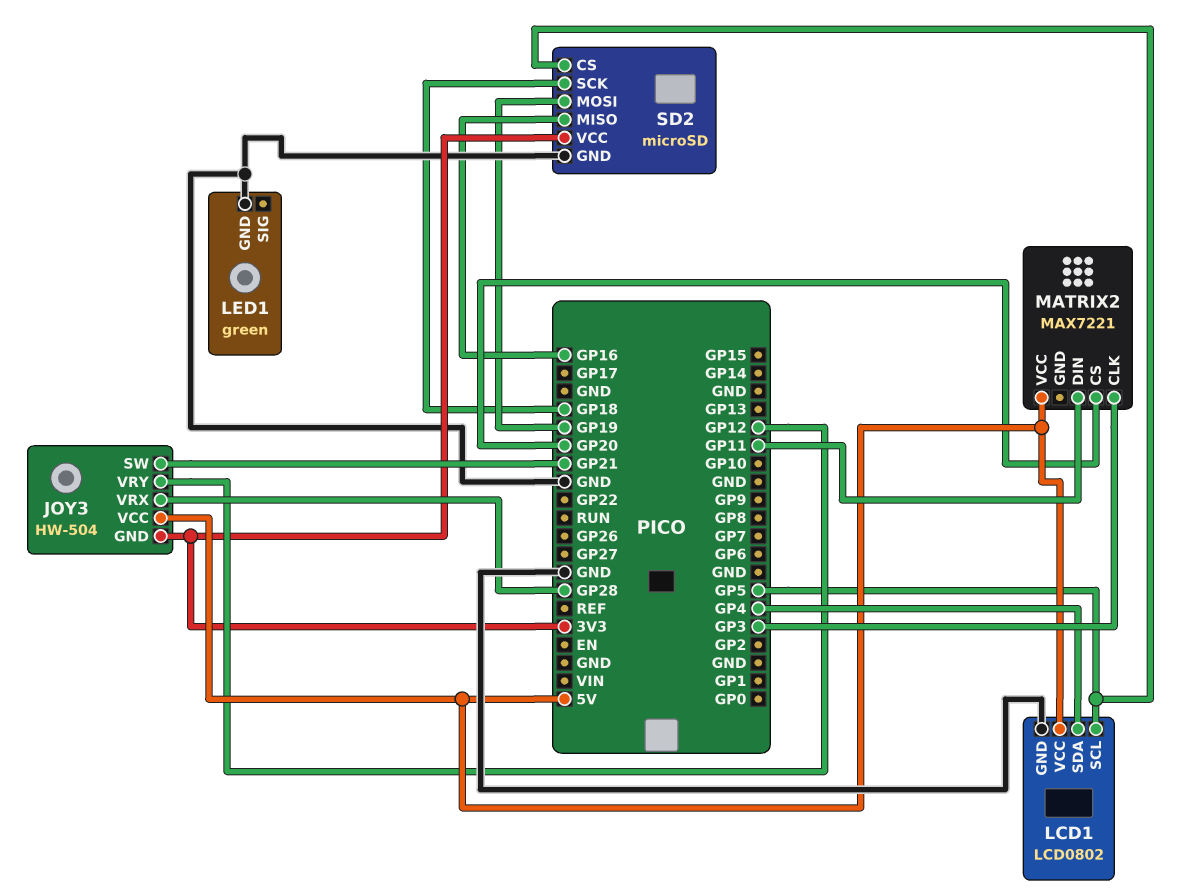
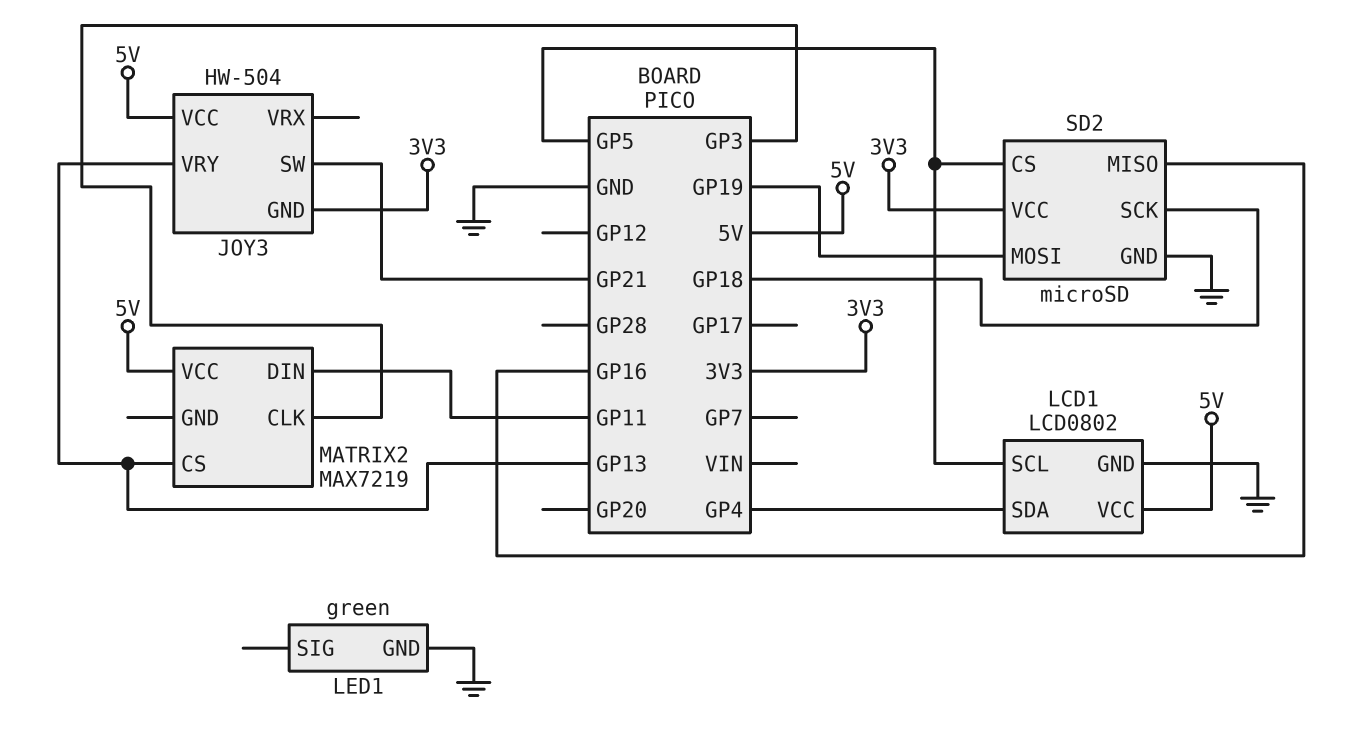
JOY3 pin VRX: GP28 -> none
JOY3 pin VRY: GP12 -> GP13
MATRIX2: MAX7221 -> MAX7219
MATRIX2 pin CS: GP20 -> GP13

